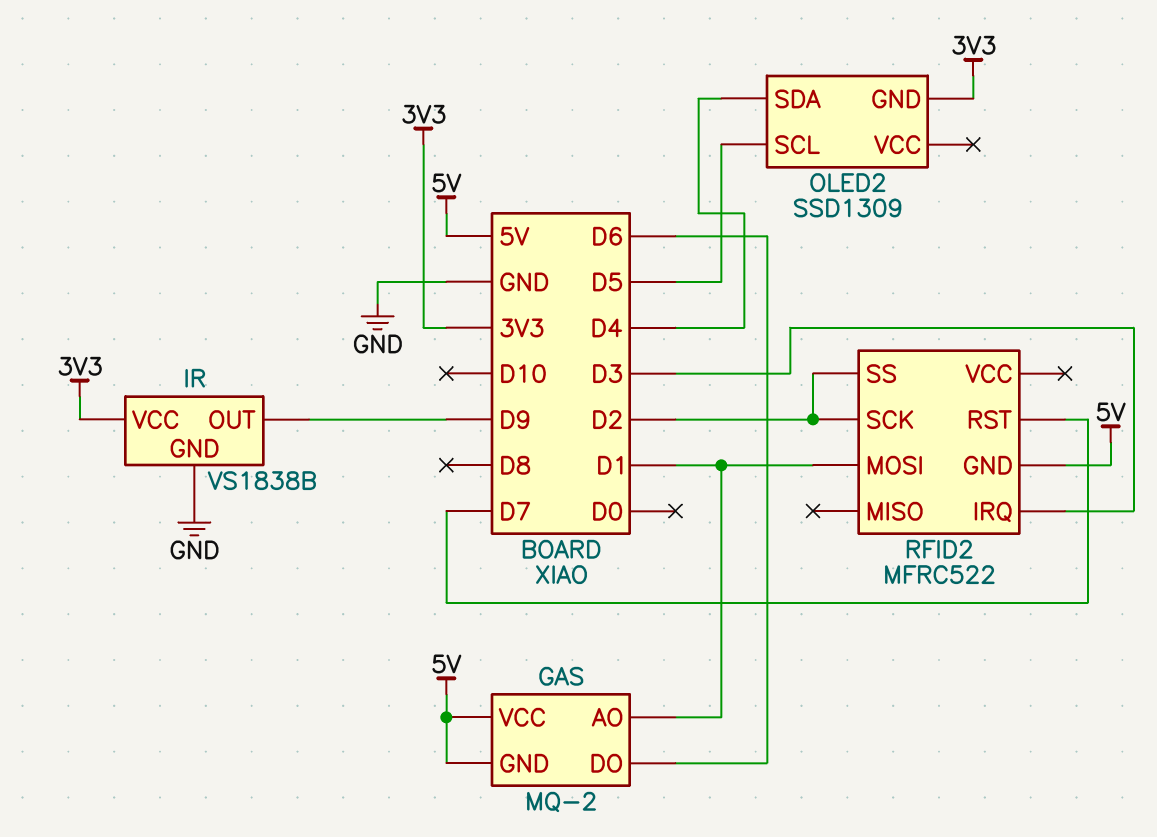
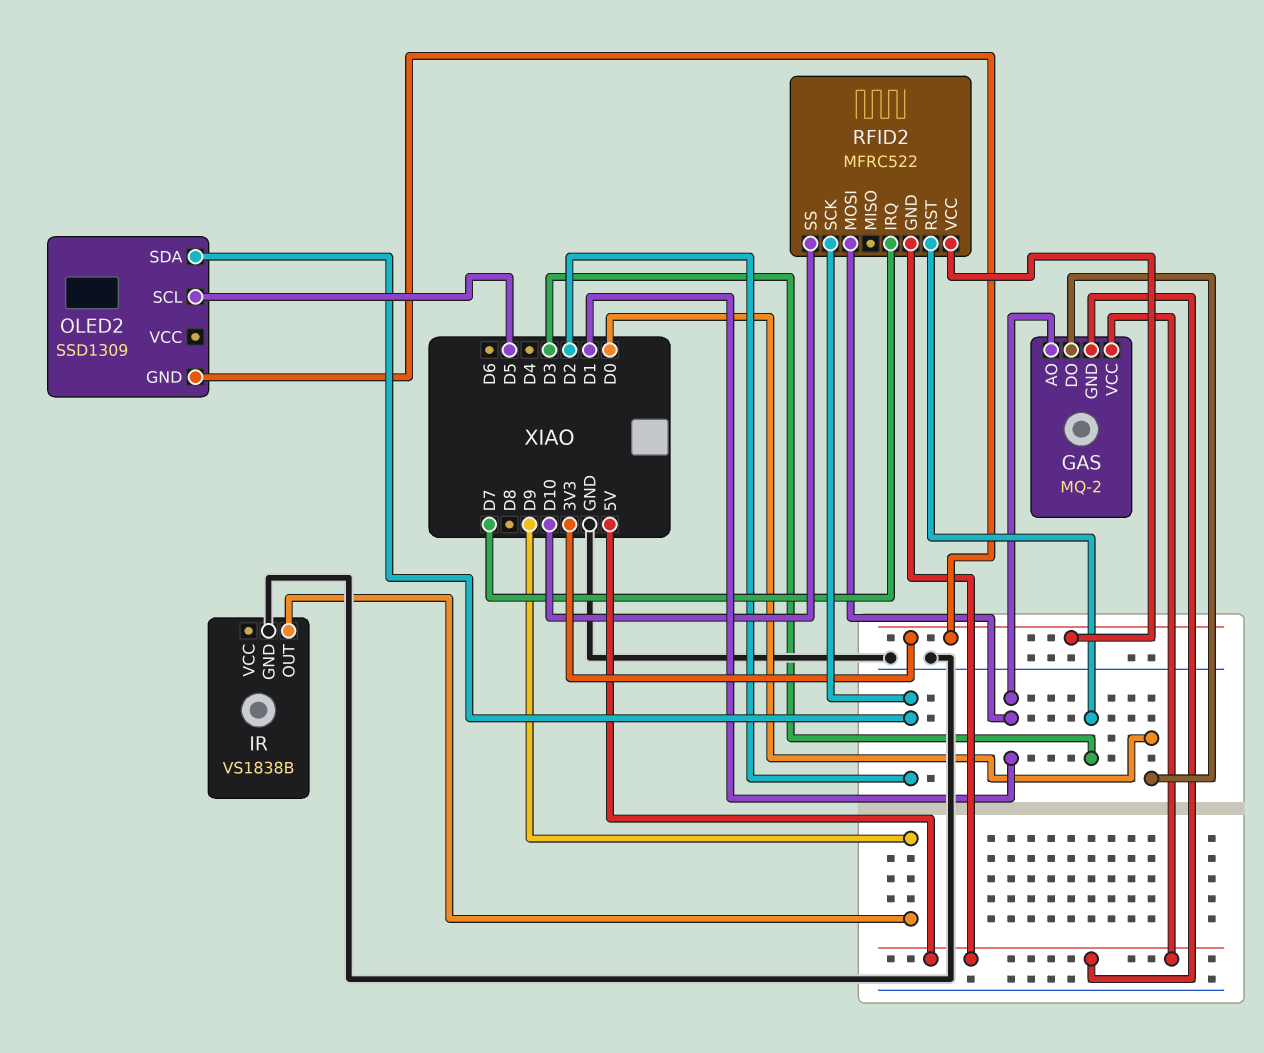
GAS pin DO: D6 -> D0
IR pin VCC: 3V3 -> none
OLED2 pin SDA: D4 -> D2
RFID2 pin IRQ: D3 -> D7
RFID2 pin RST: D7 -> D3
RFID2 pin SS: D2 -> D10
RFID2 pin VCC: none -> 3V3

